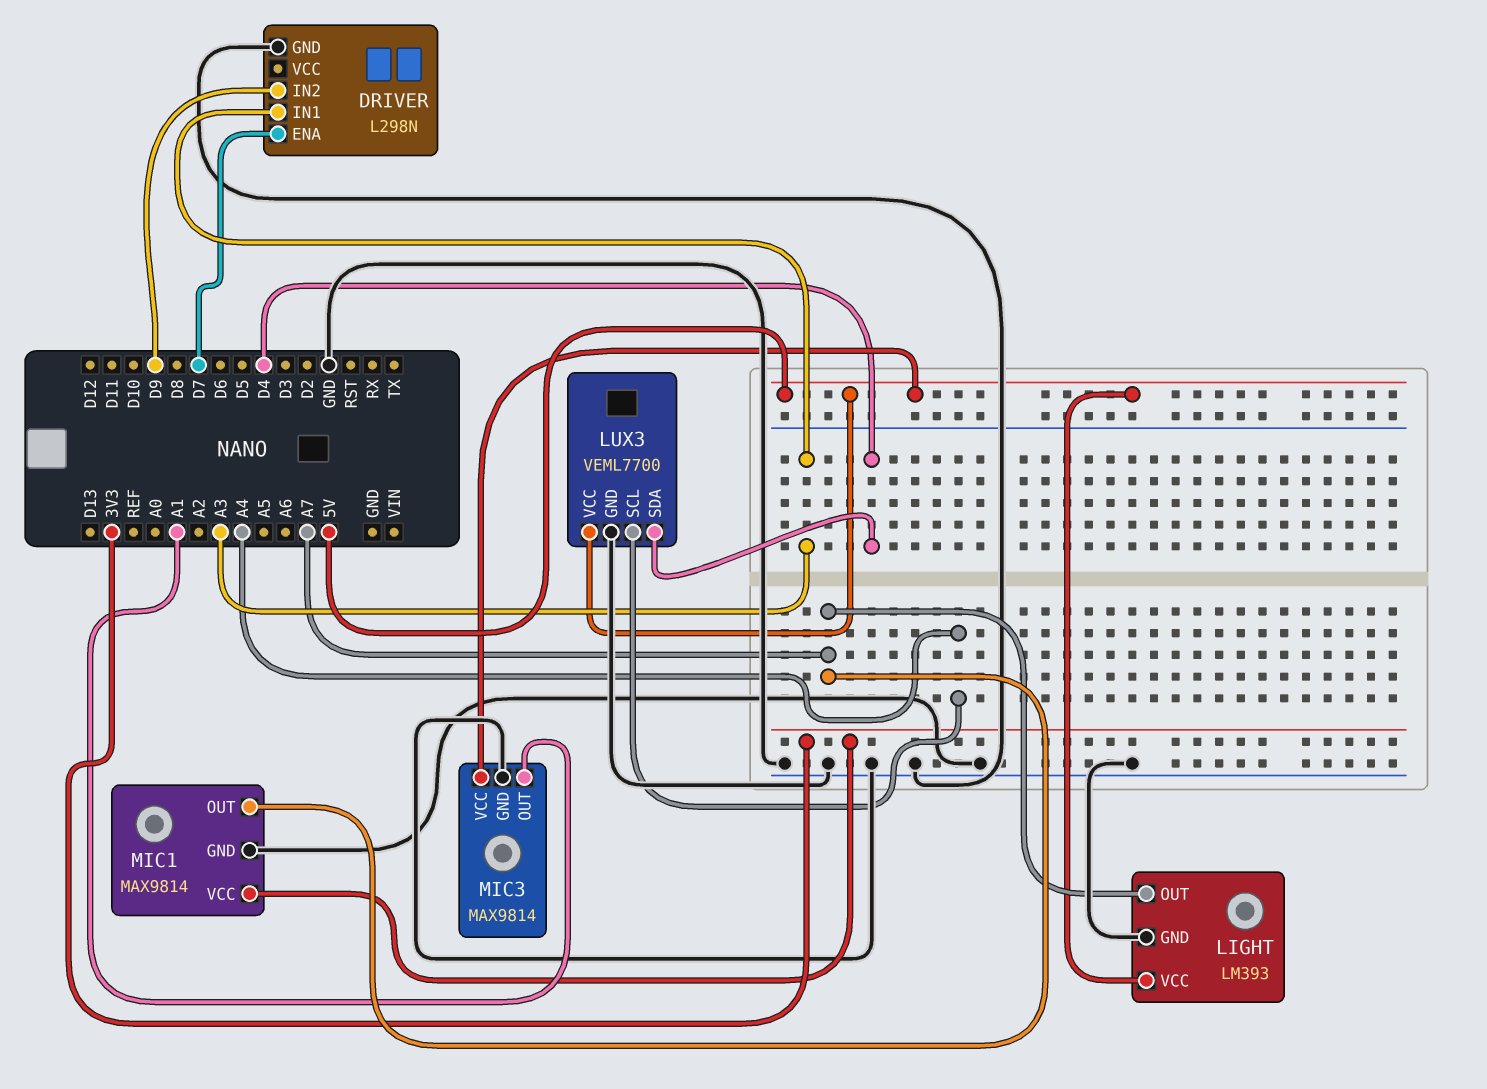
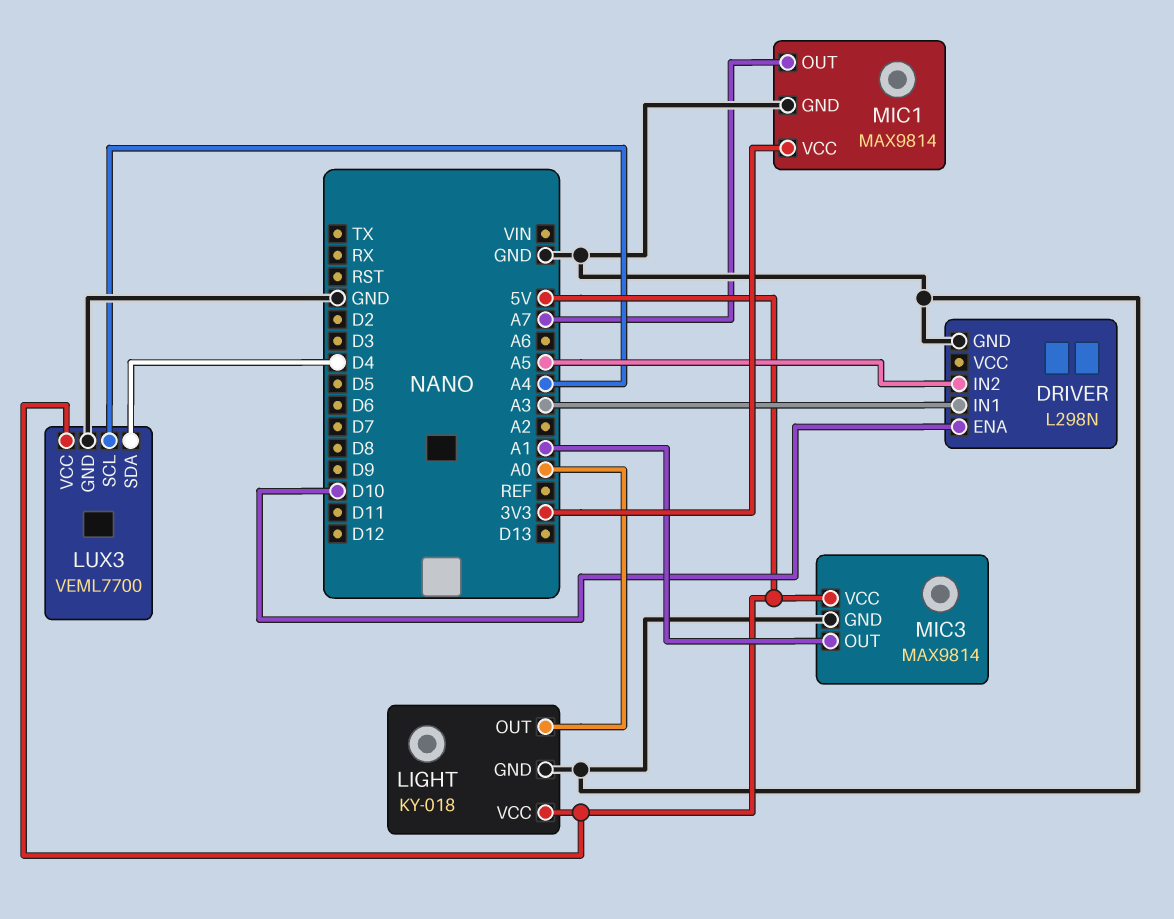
DRIVER pin ENA: D7 -> D10
DRIVER pin IN2: D9 -> A5
LIGHT: LM393 -> KY-018
LIGHT pin OUT: A7 -> A0

